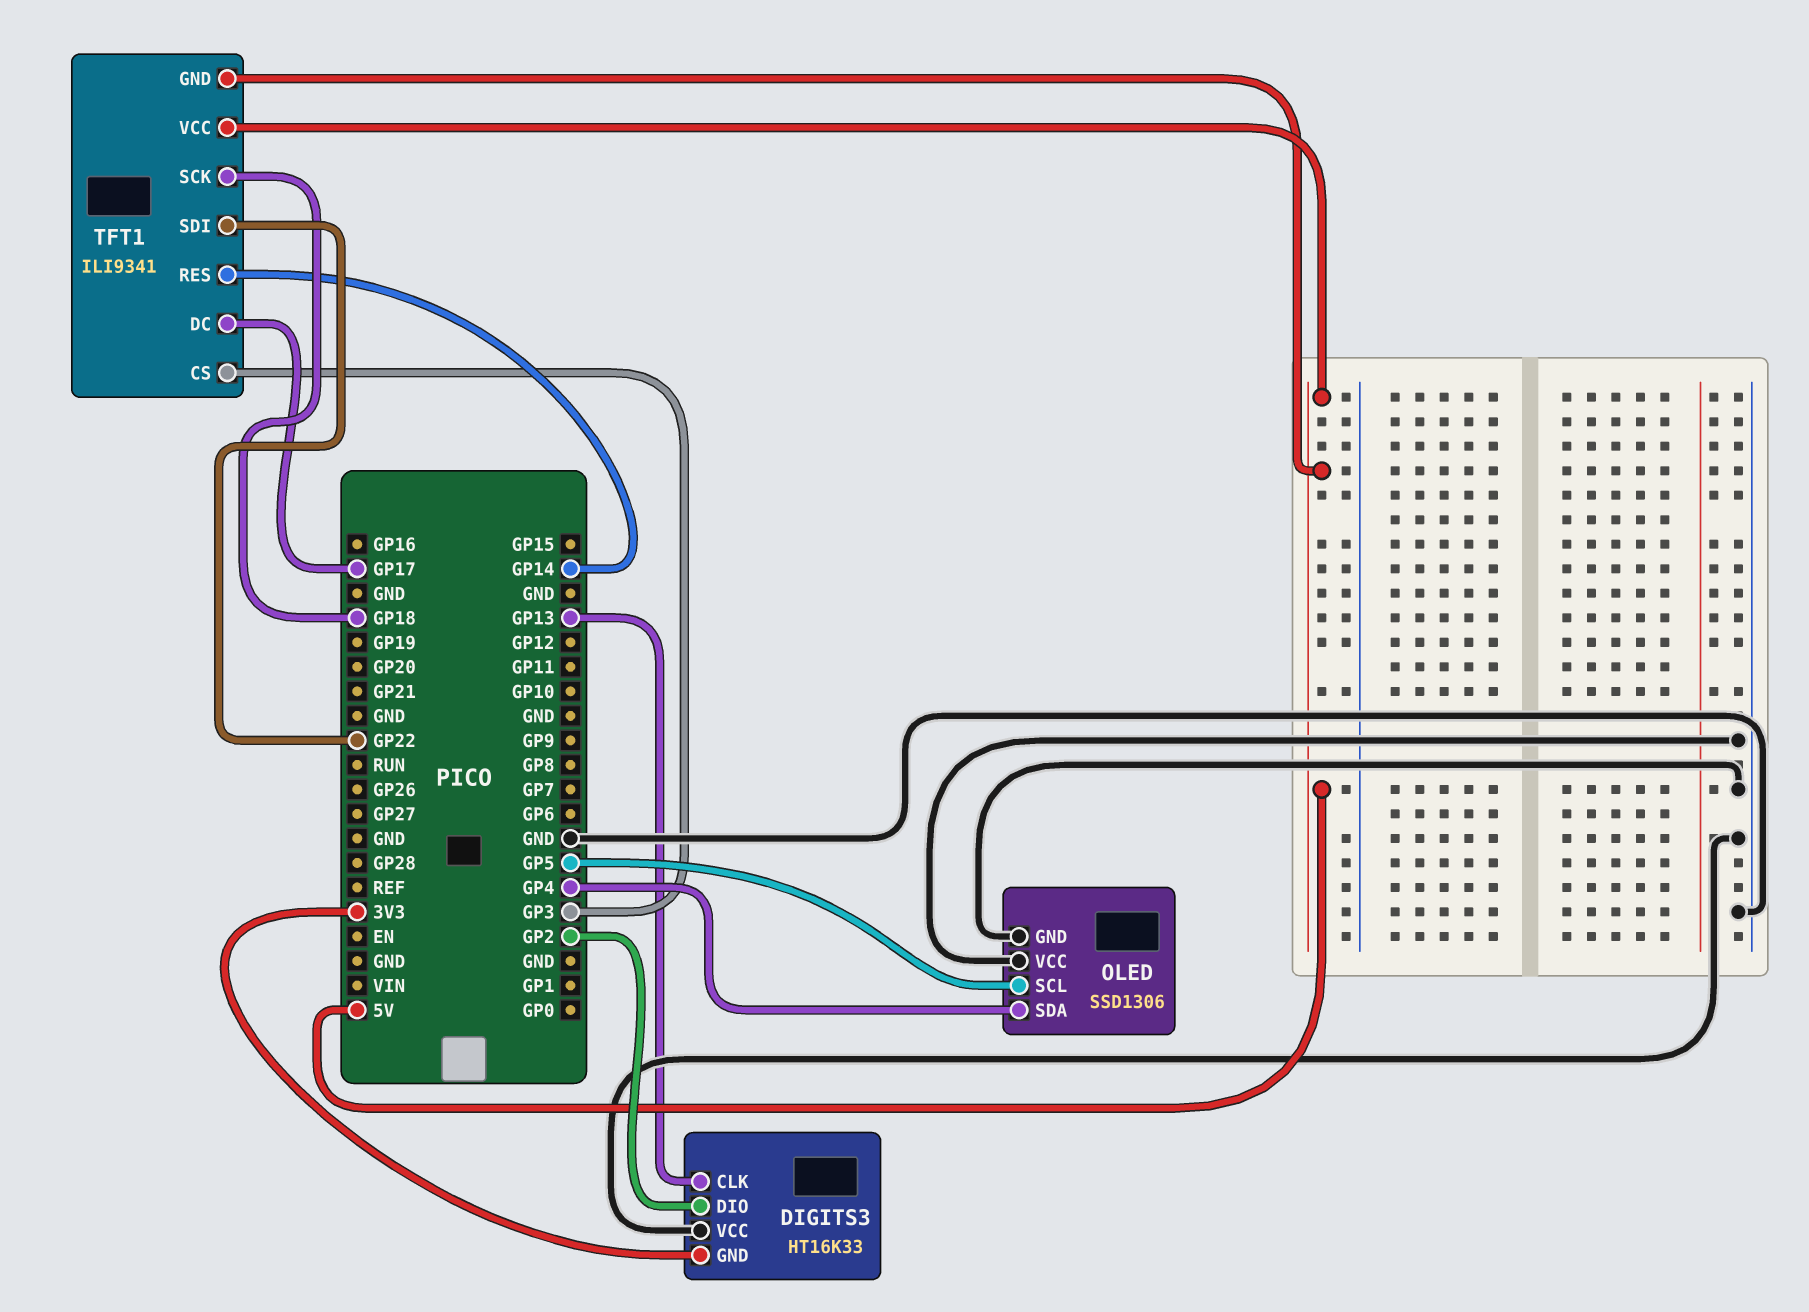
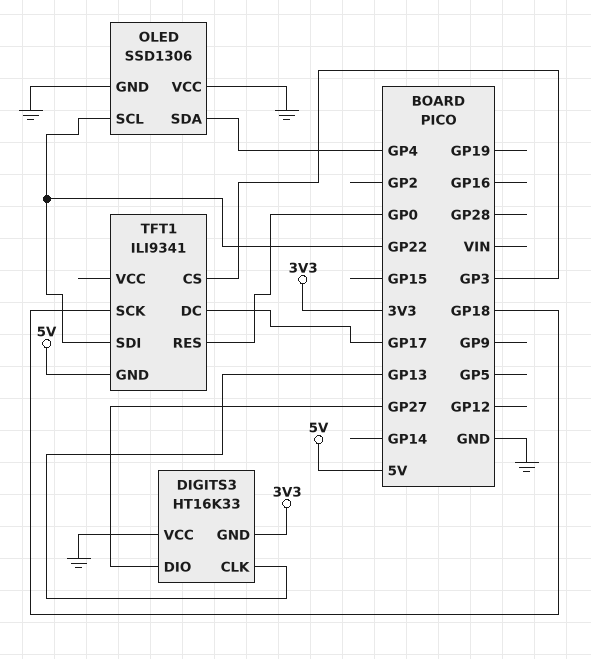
DIGITS3 pin DIO: GP2 -> GP27
OLED pin SCL: GP5 -> GP22
TFT1 pin RES: GP14 -> GP0
TFT1 pin VCC: 5V -> none

